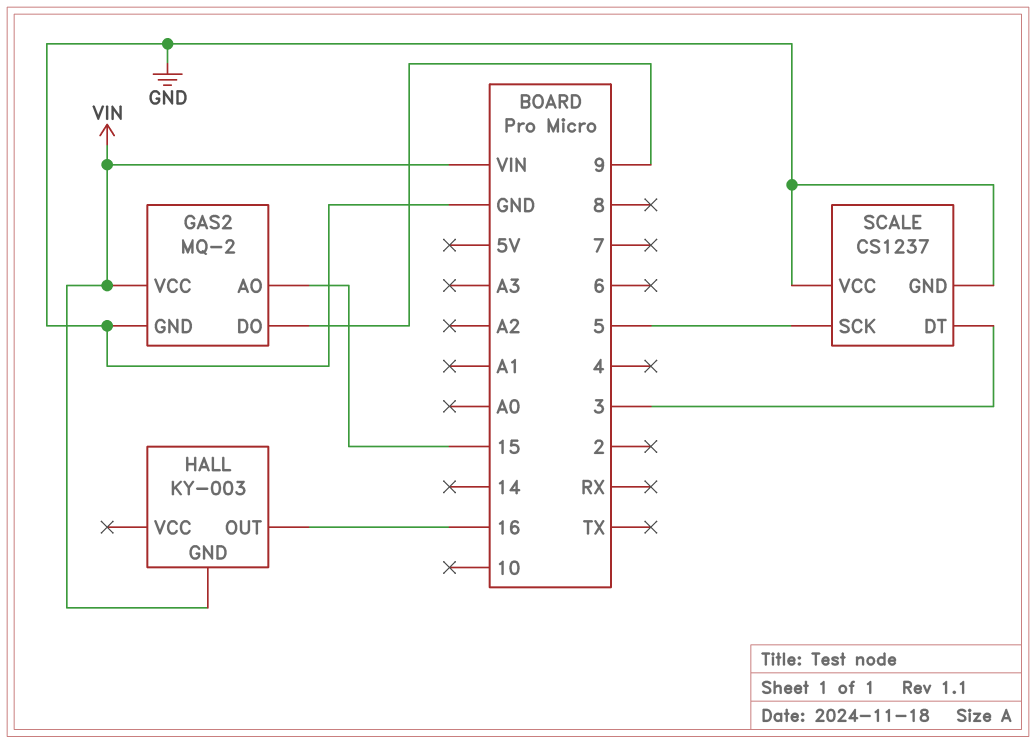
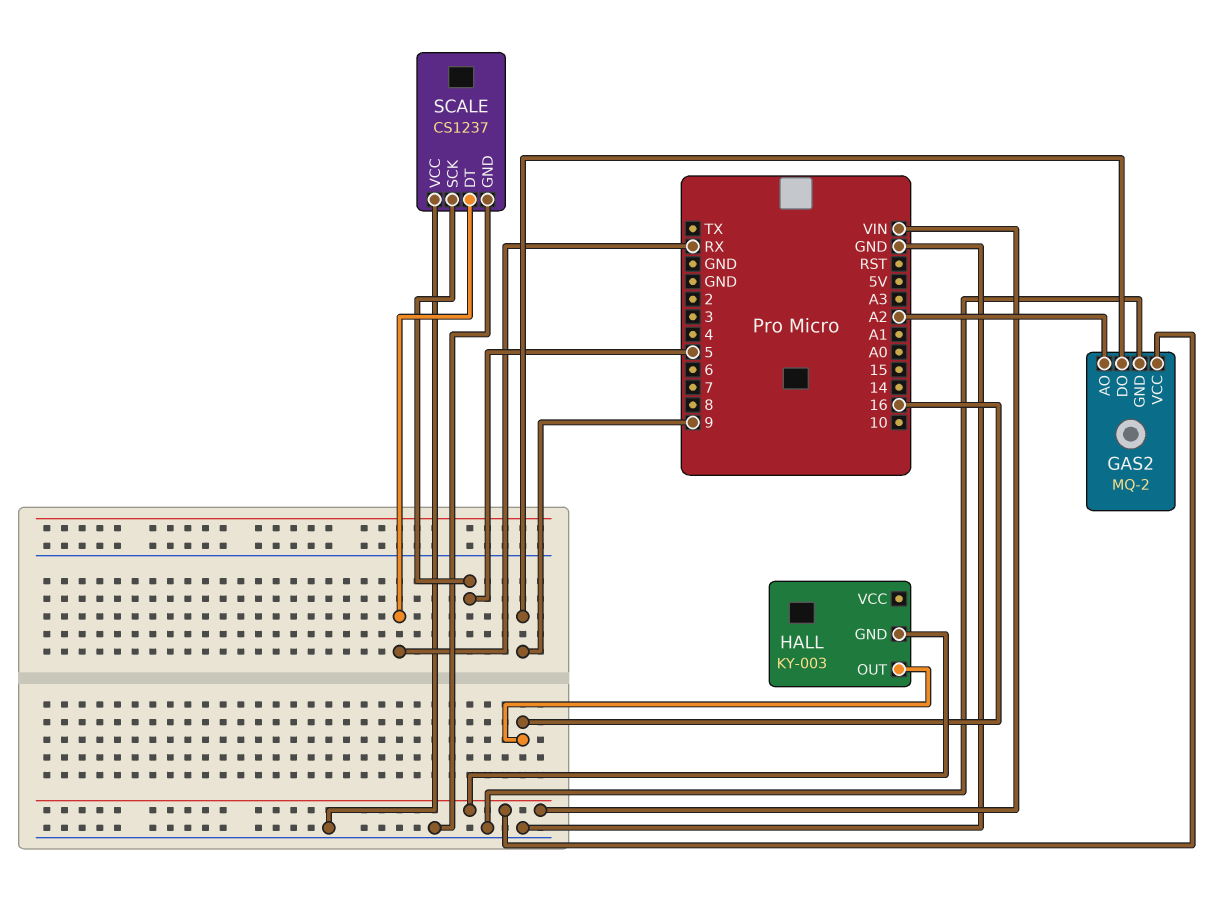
GAS2 pin AO: 15 -> A2
SCALE pin DT: 3 -> RX

